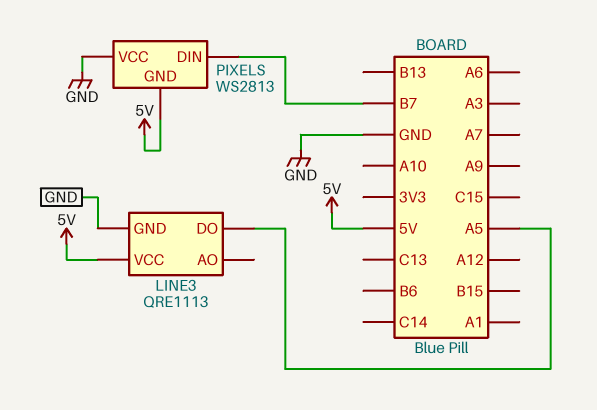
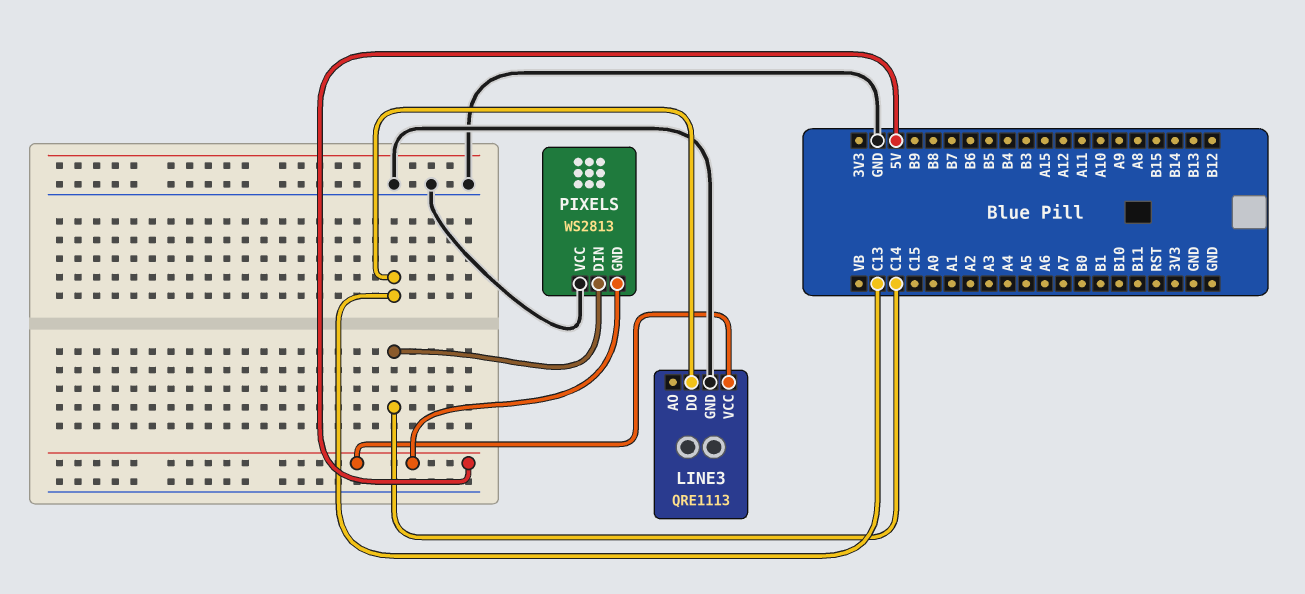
LINE3 pin DO: A5 -> C13
PIXELS pin DIN: B7 -> C14

